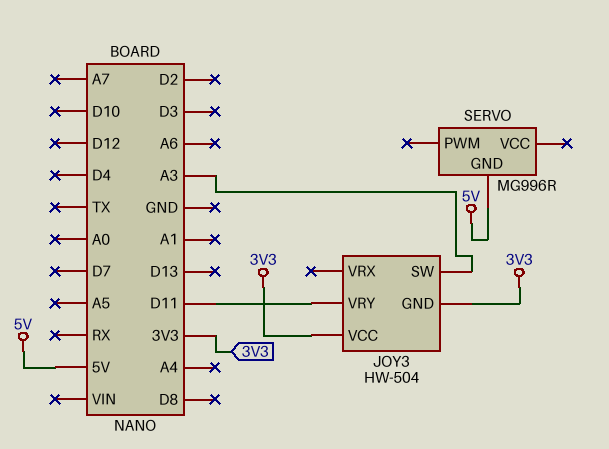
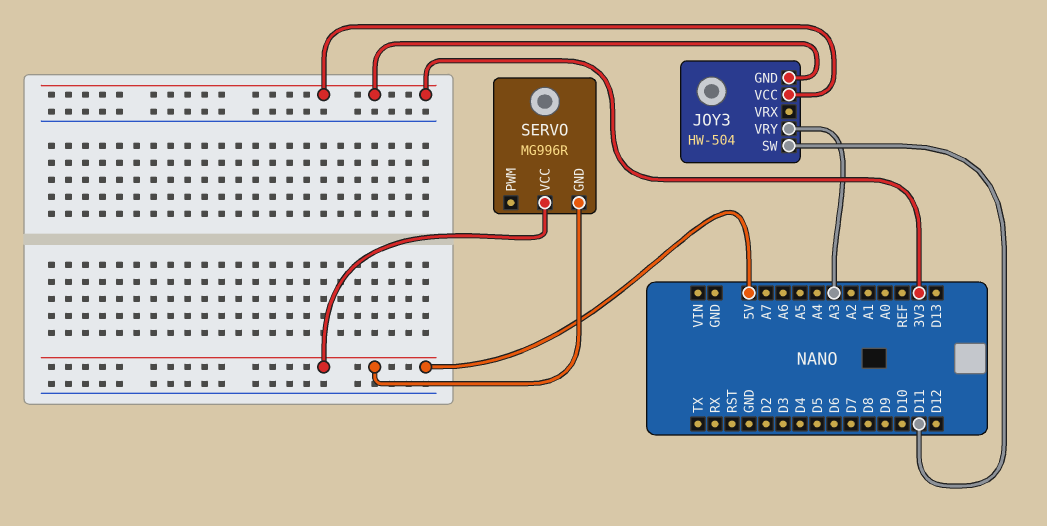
JOY3 pin SW: A3 -> D11
JOY3 pin VRY: D11 -> A3
SERVO pin VCC: none -> 5V

